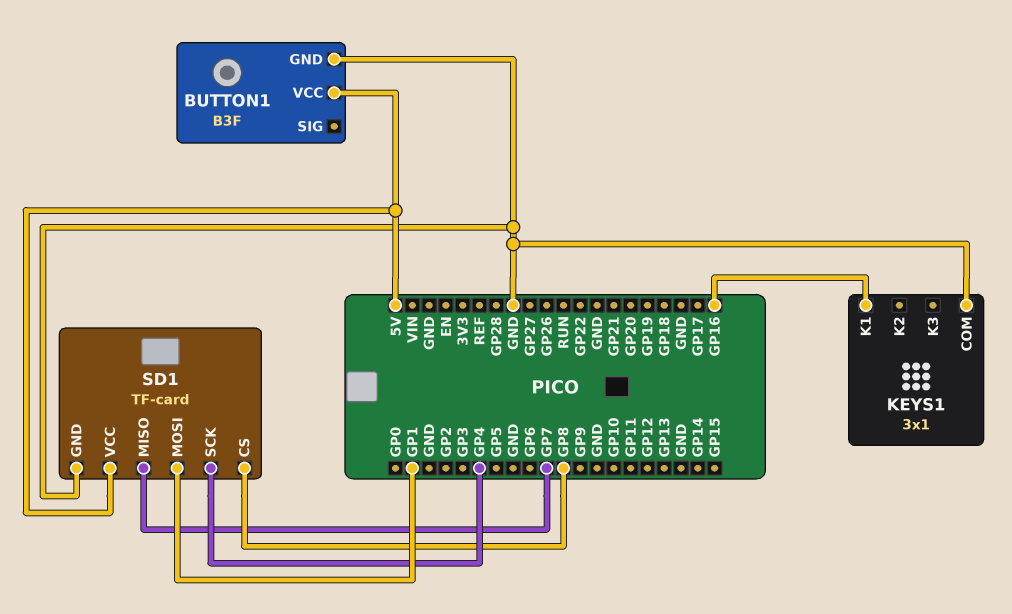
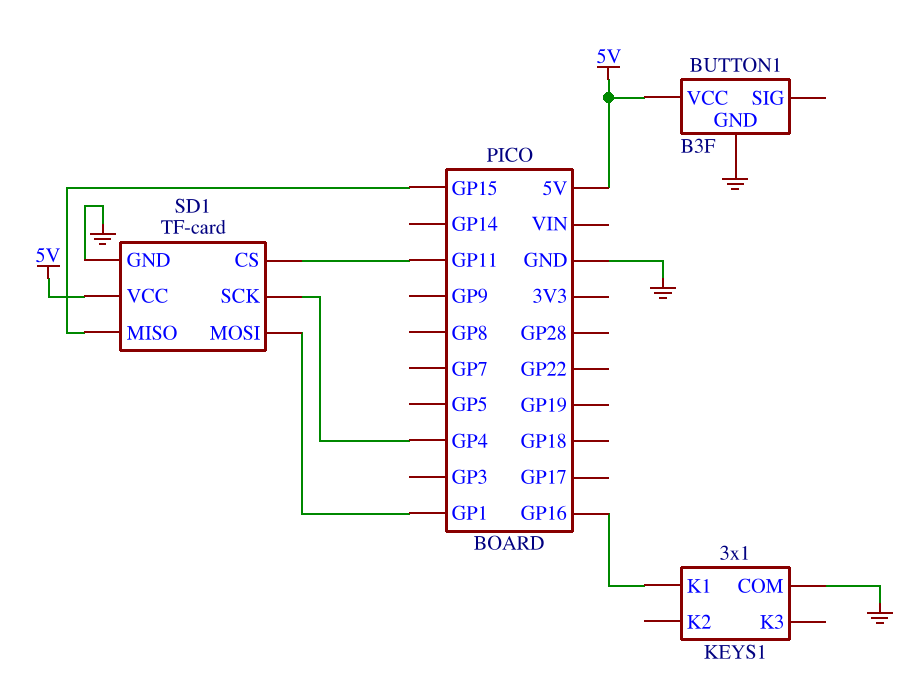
SD1 pin CS: GP8 -> GP11
SD1 pin MISO: GP7 -> GP15

